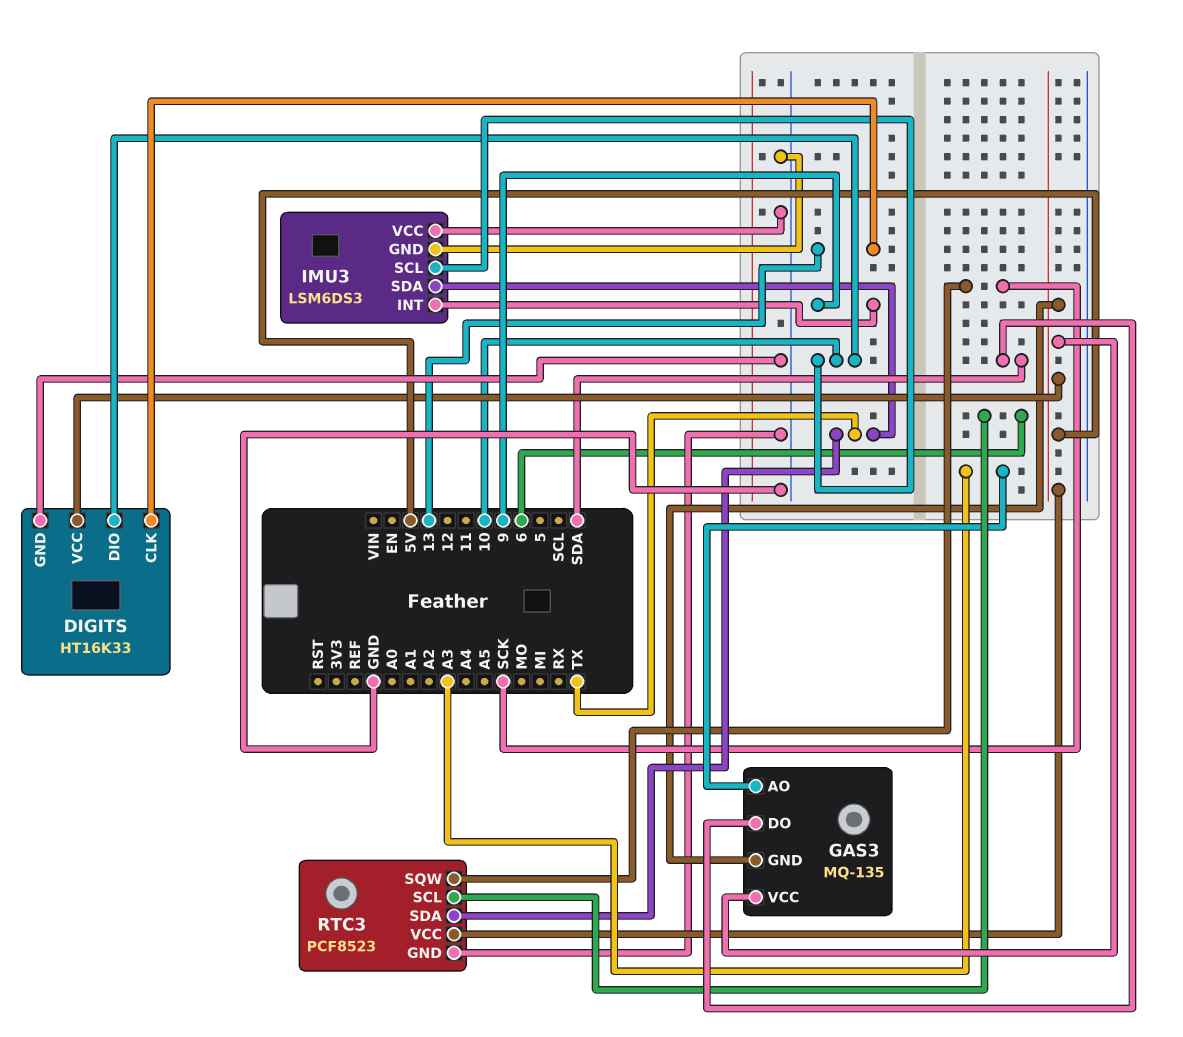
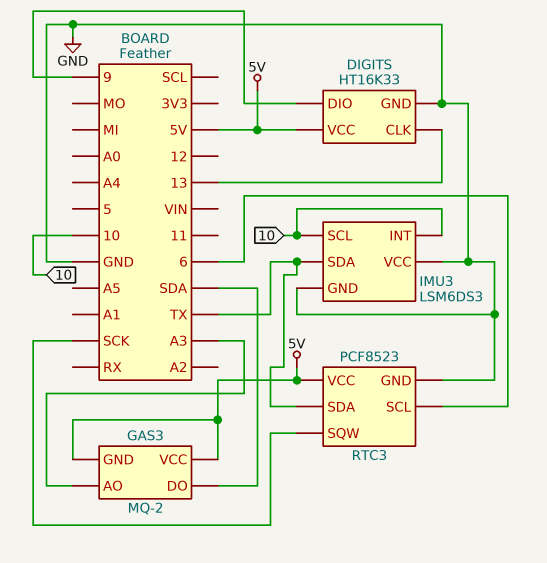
DIGITS pin DIO: 10 -> 9
GAS3: MQ-135 -> MQ-2
IMU3 pin INT: 9 -> 10

